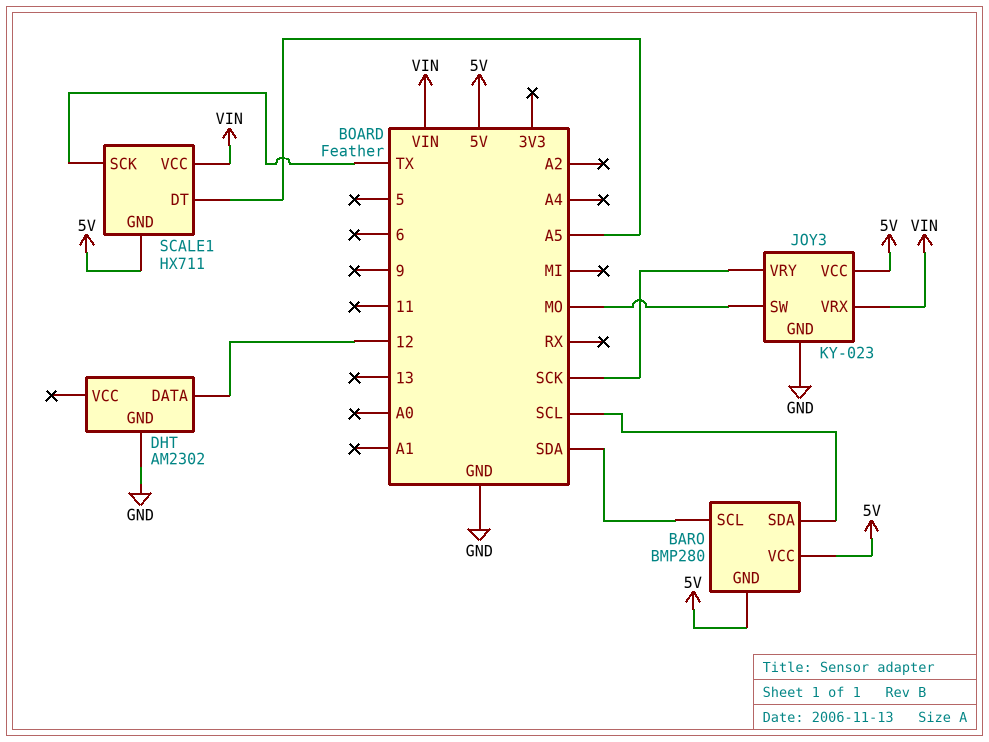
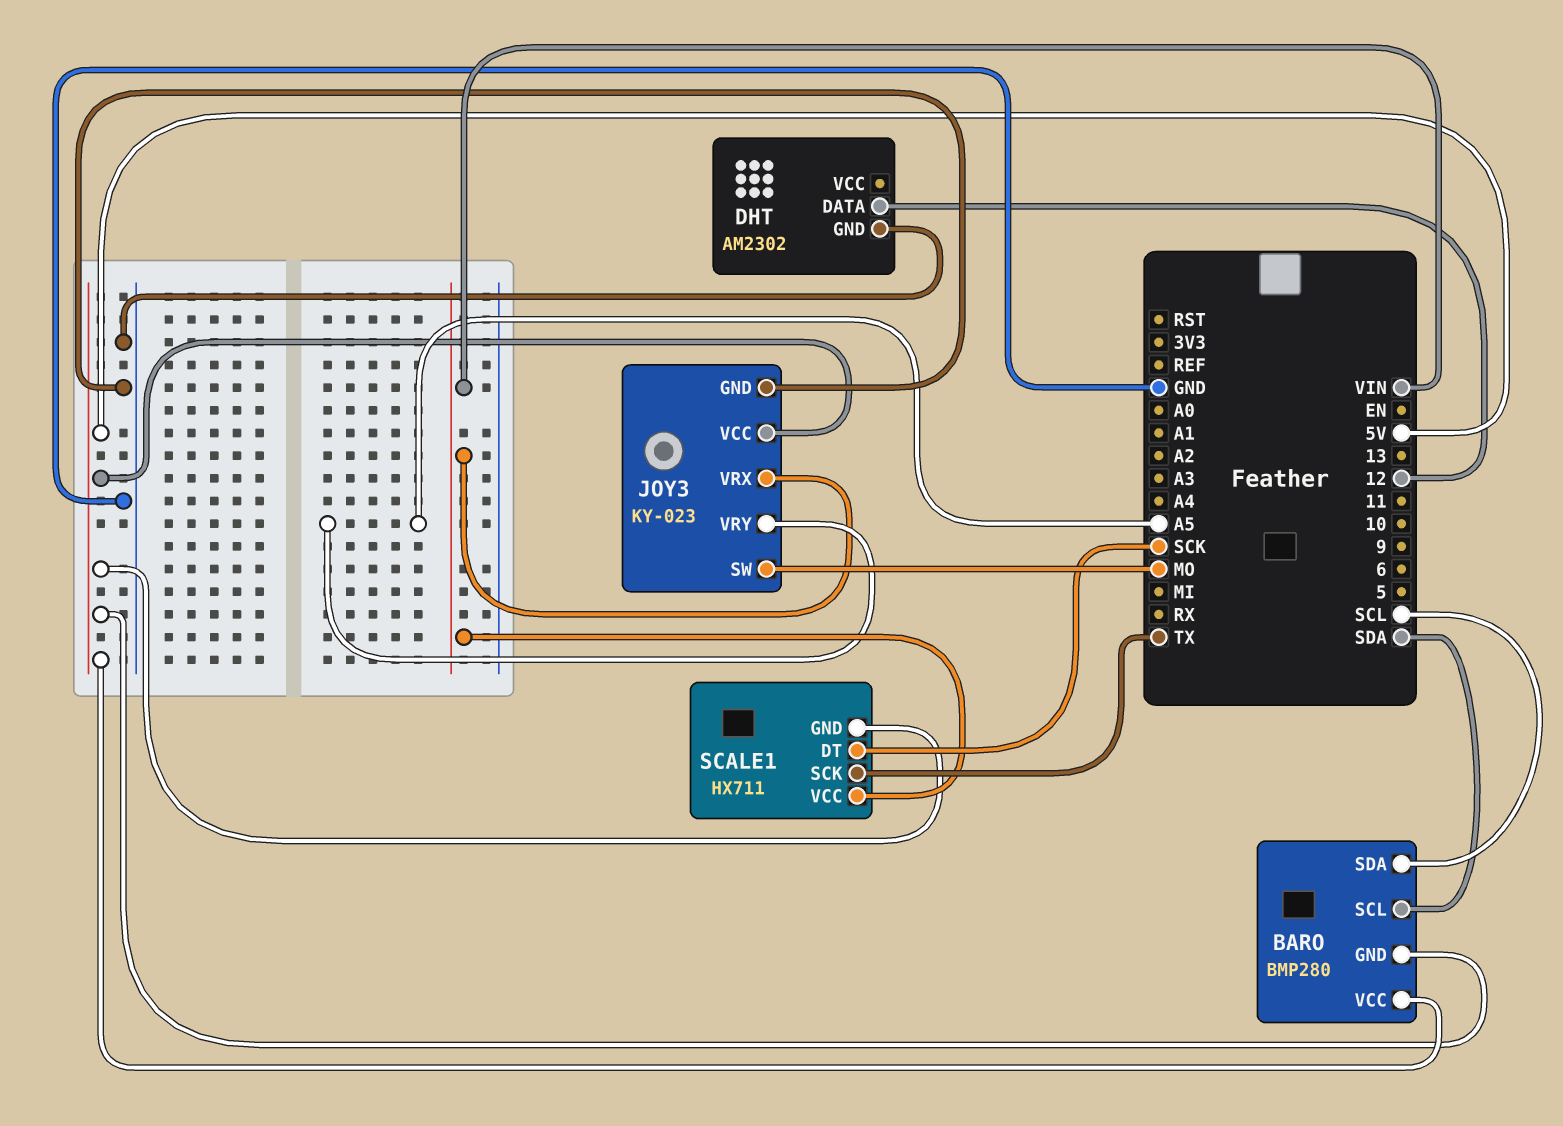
JOY3 pin VRY: SCK -> A5
SCALE1 pin DT: A5 -> SCK

